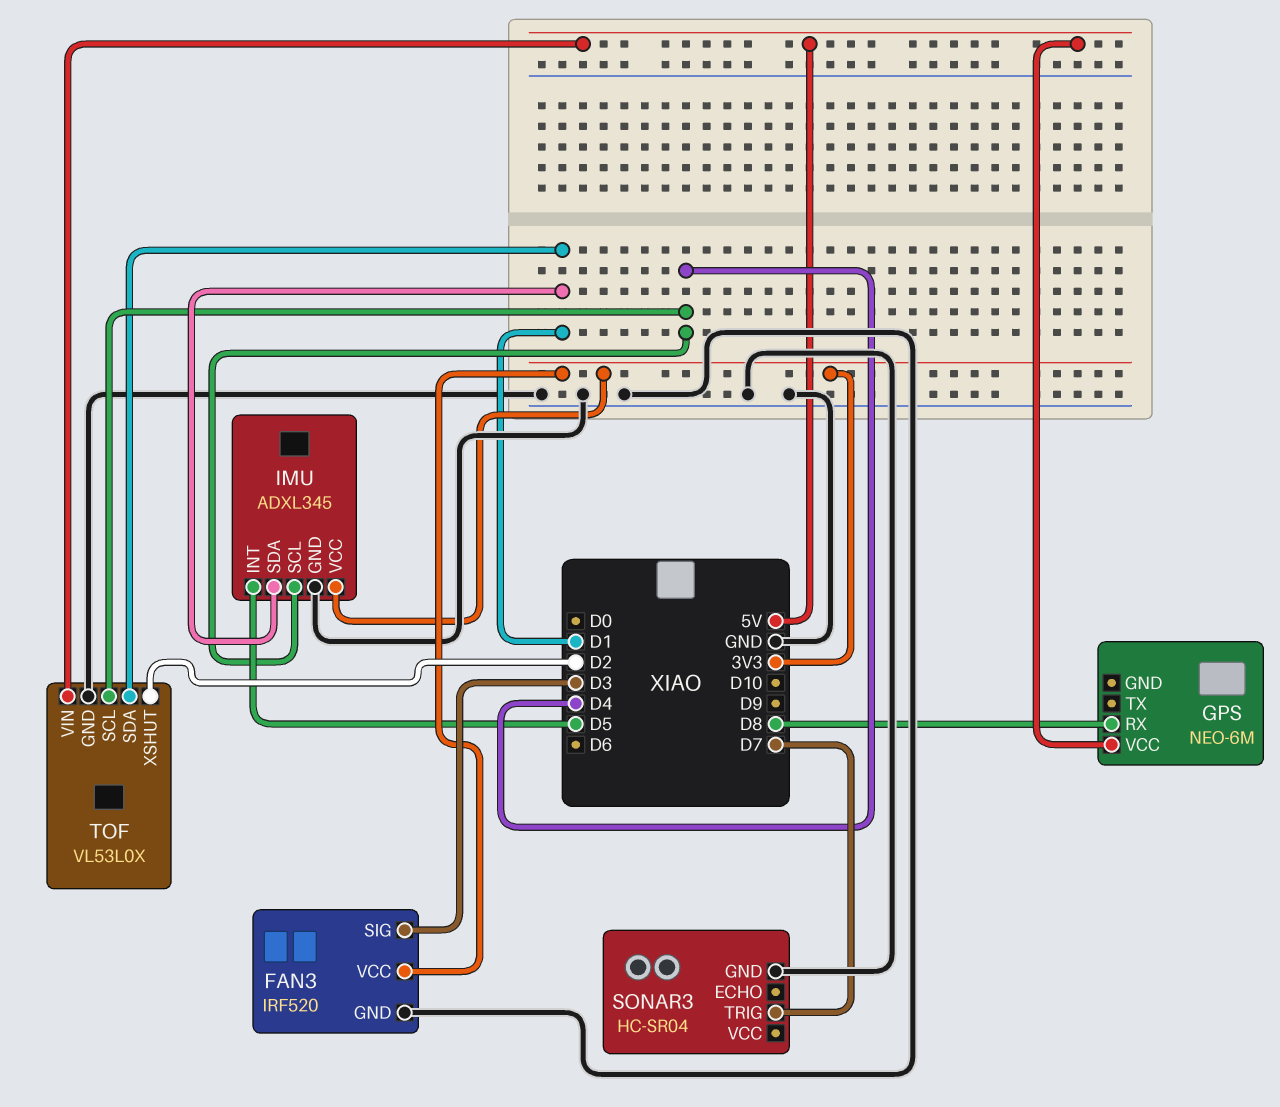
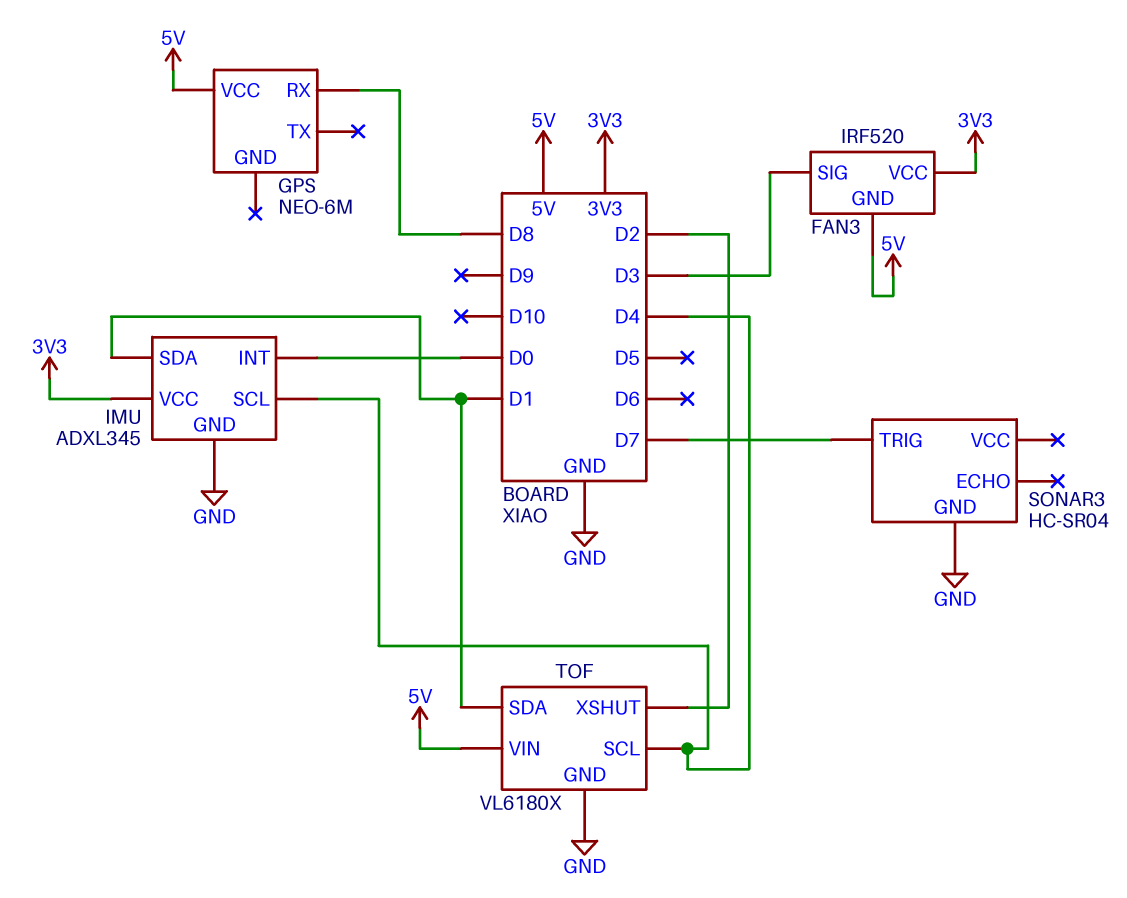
FAN3 pin GND: GND -> 5V
IMU pin INT: D5 -> D0
TOF: VL53L0X -> VL6180X

